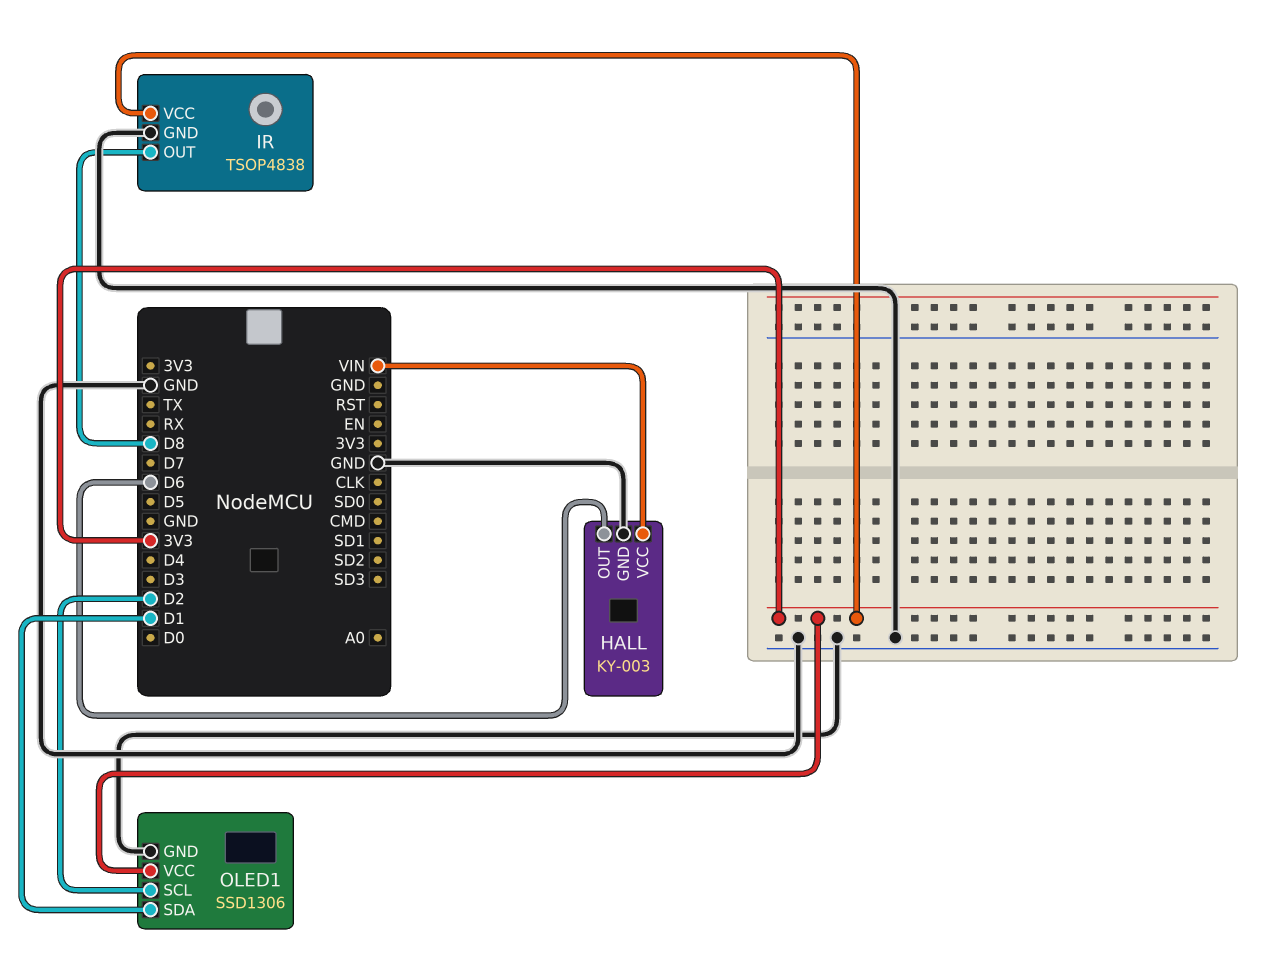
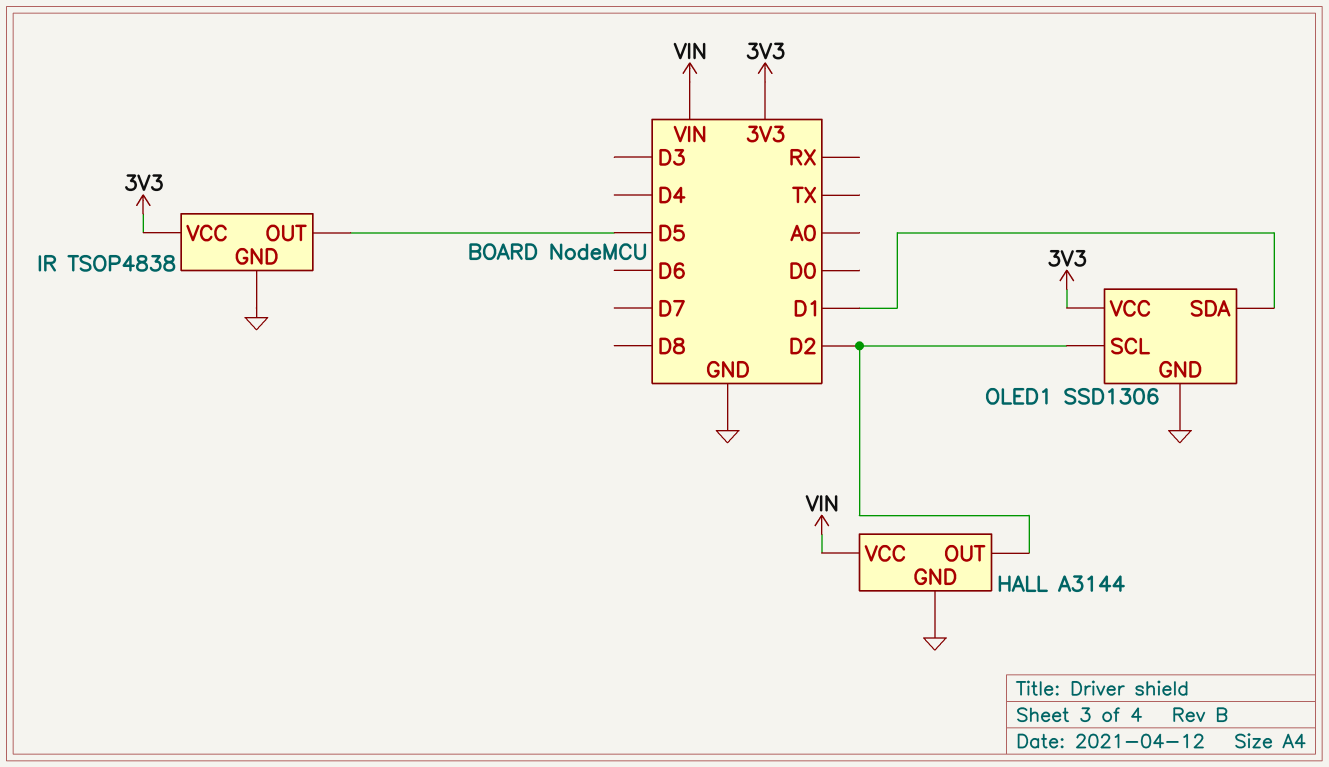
HALL: KY-003 -> A3144
HALL pin OUT: D6 -> D2
IR pin OUT: D8 -> D5

